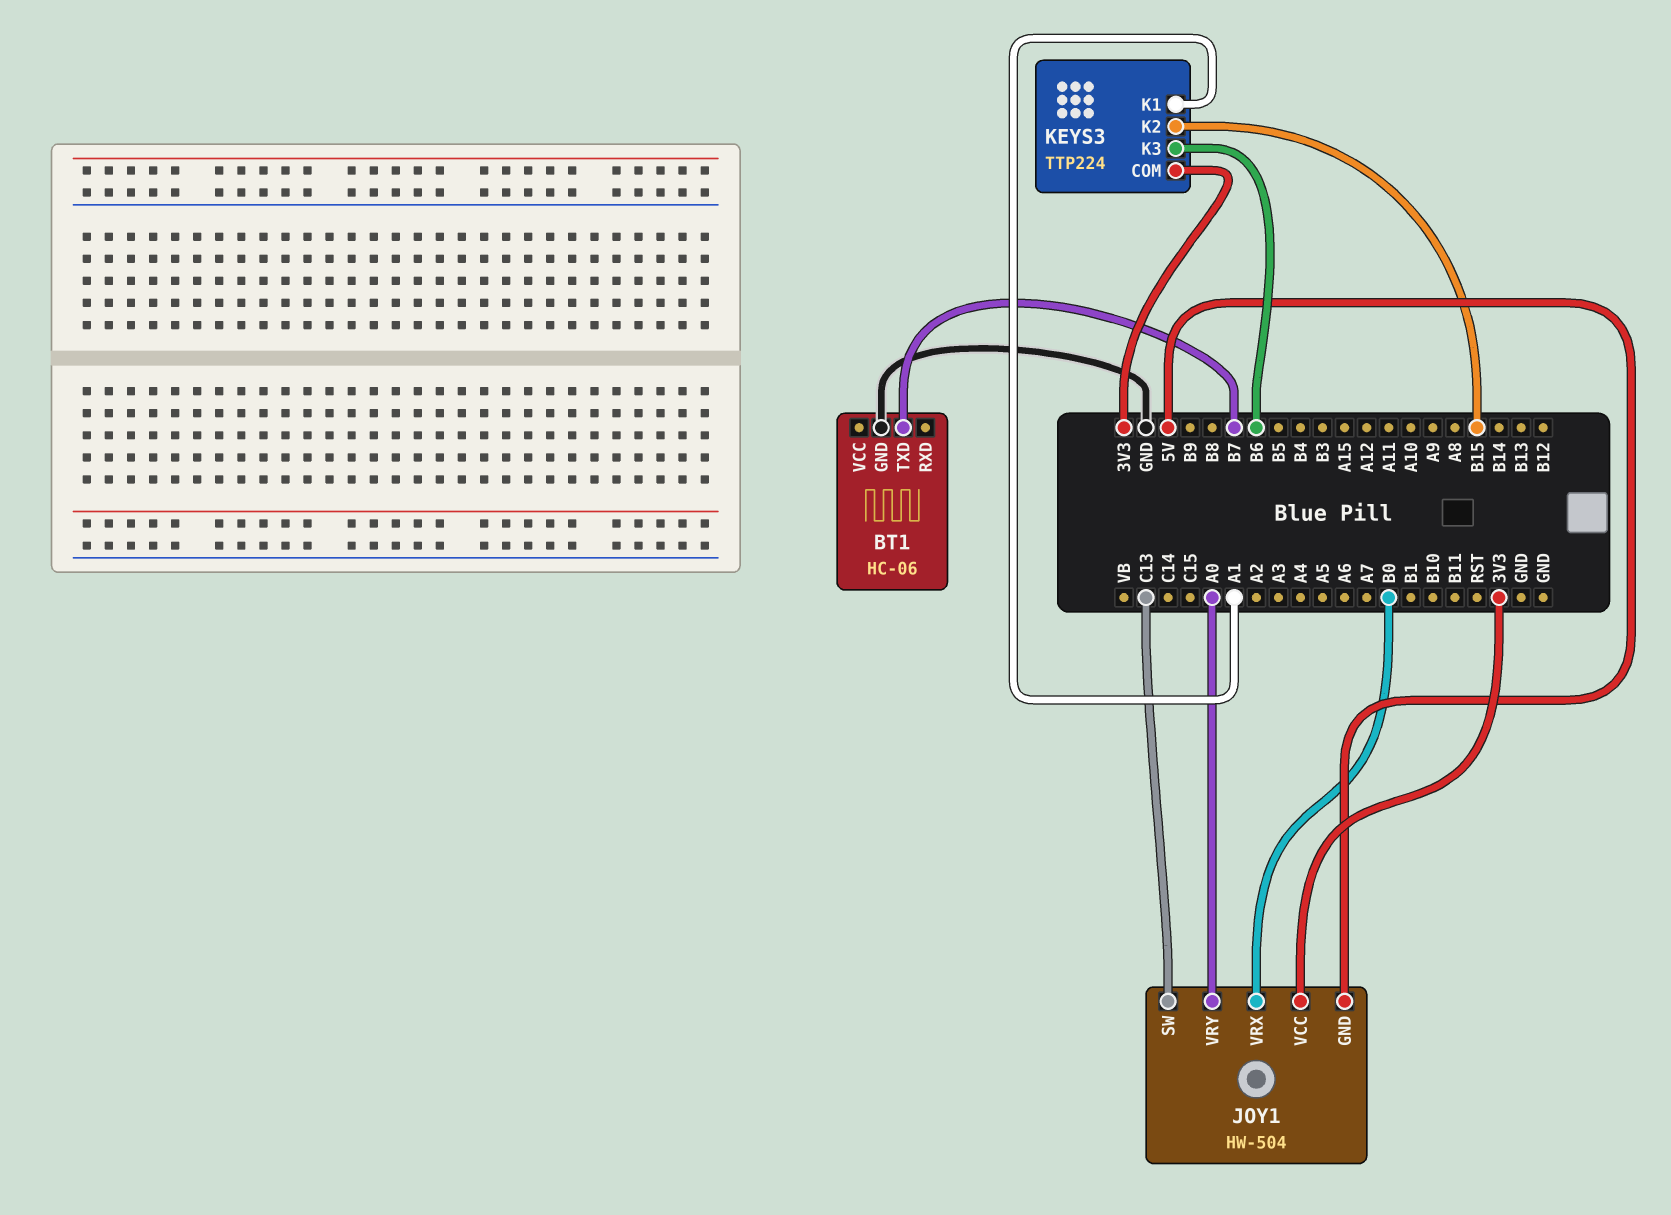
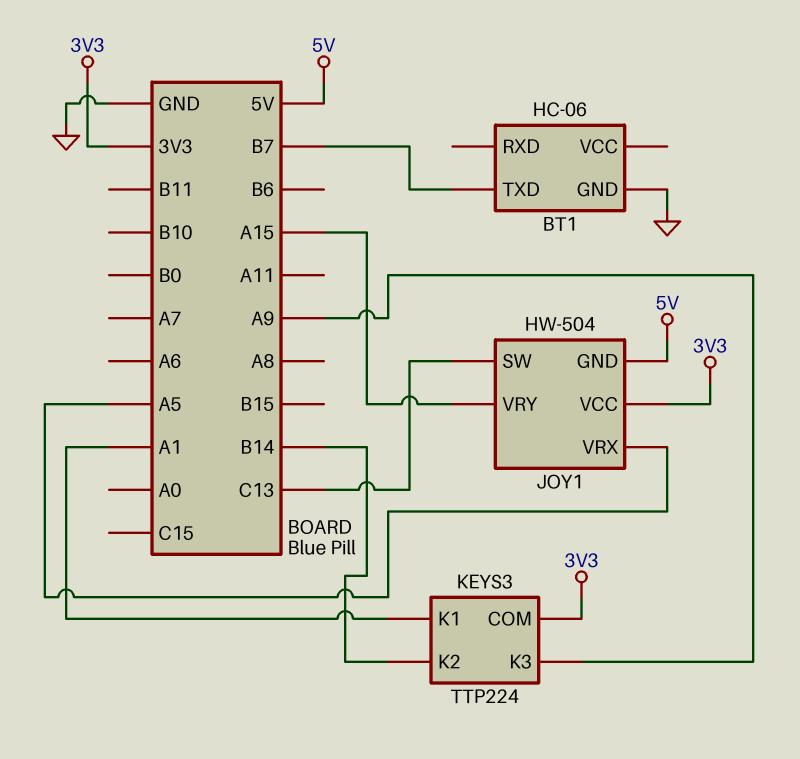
JOY1 pin VRX: B0 -> A5
JOY1 pin VRY: A0 -> A15
KEYS3 pin K2: B15 -> B14
KEYS3 pin K3: B6 -> A9

